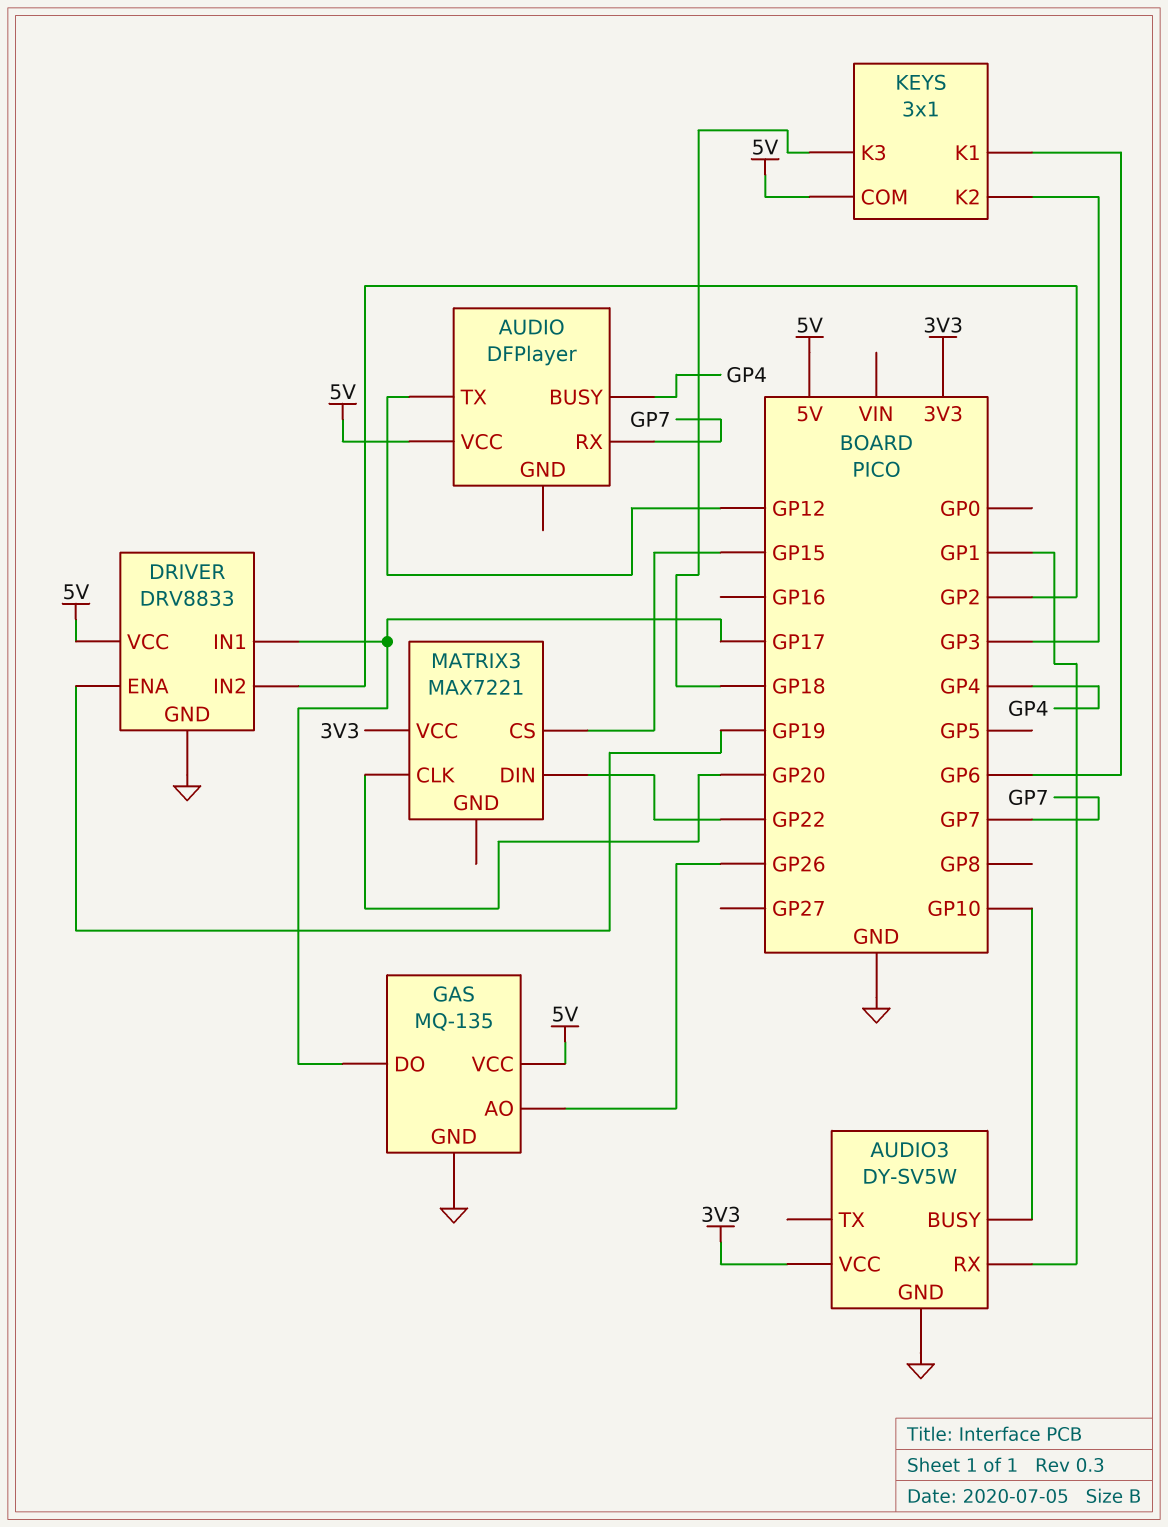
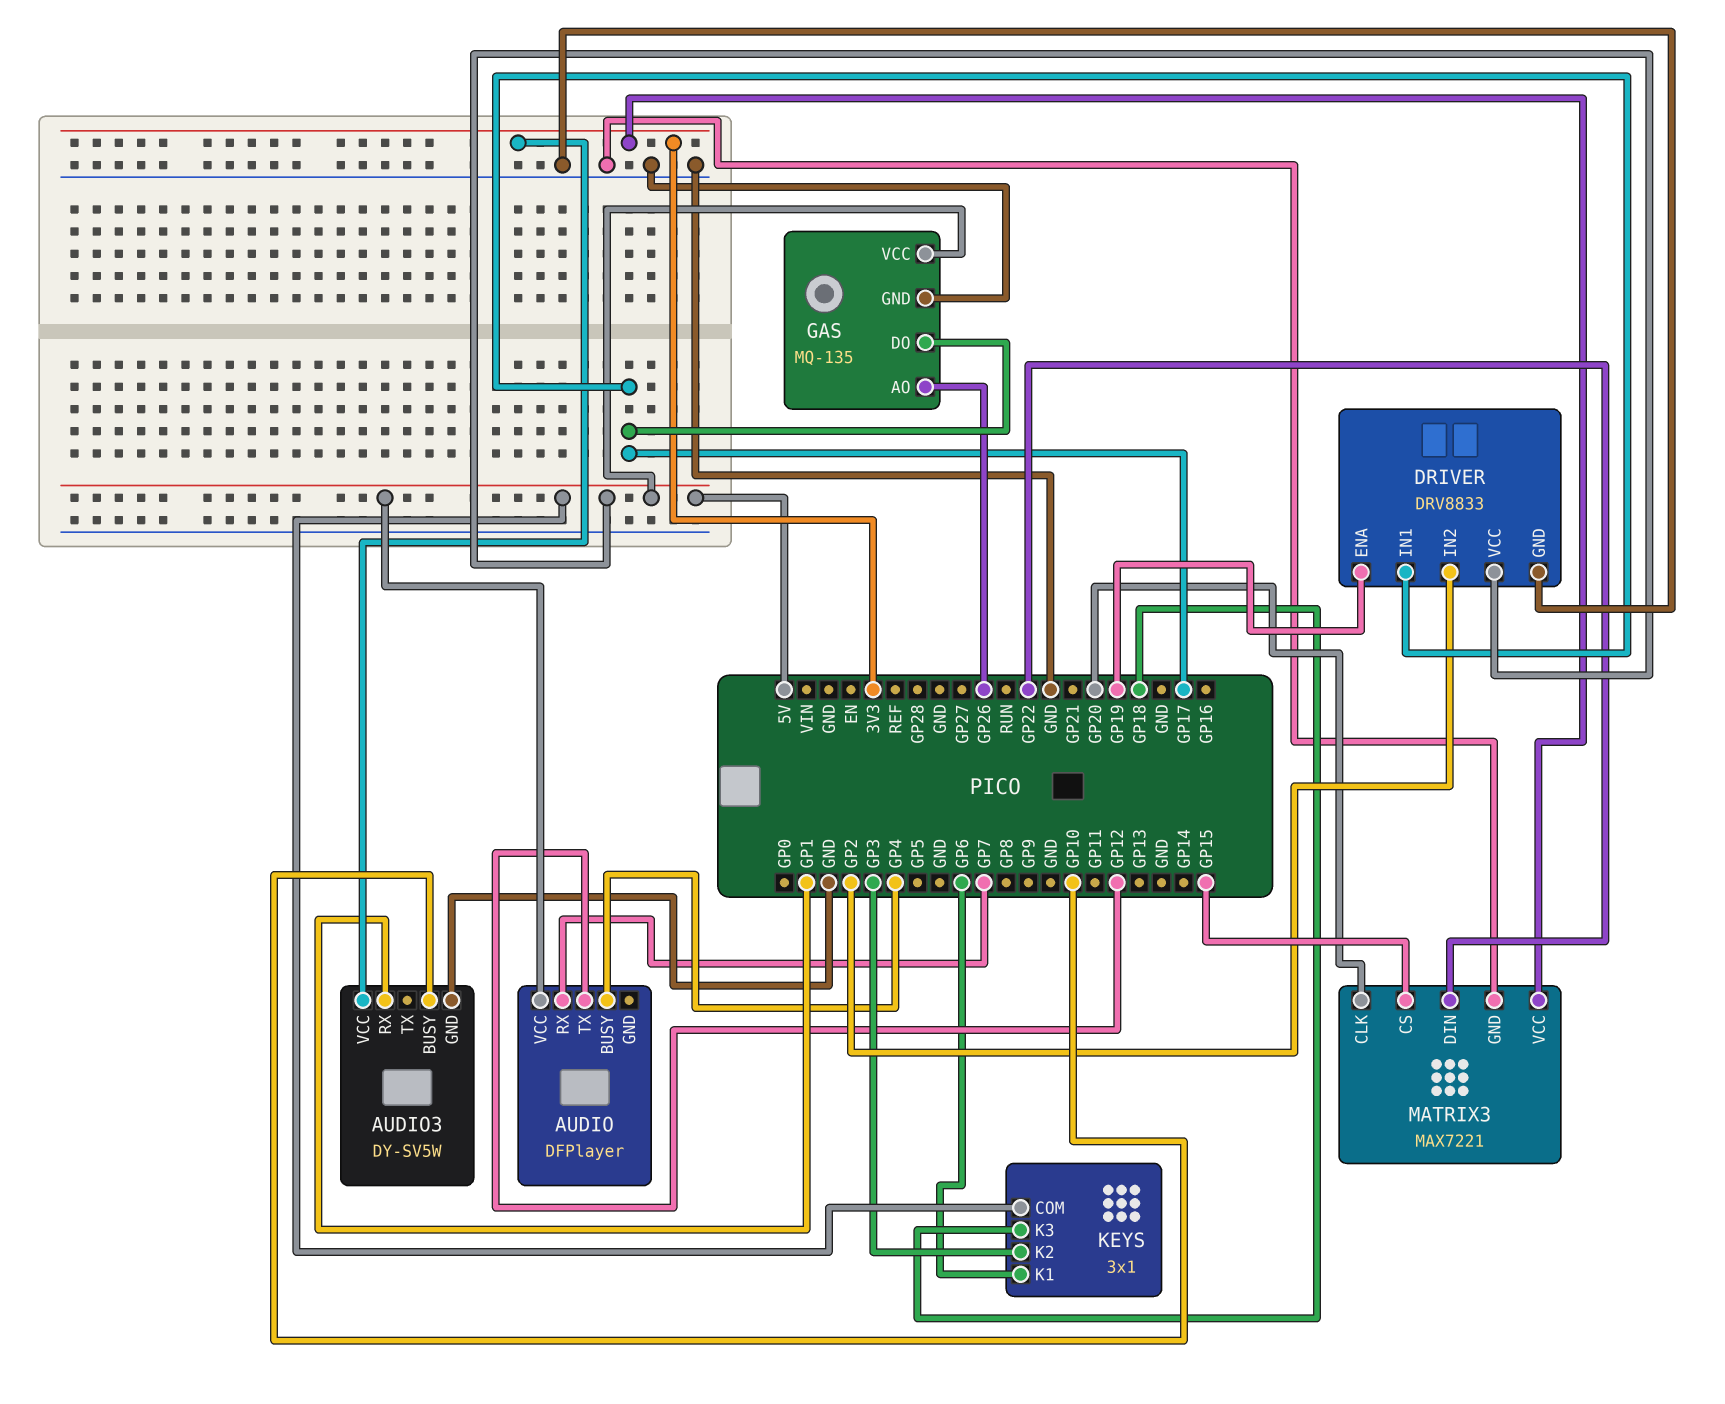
MATRIX3 pin GND: none -> GND

